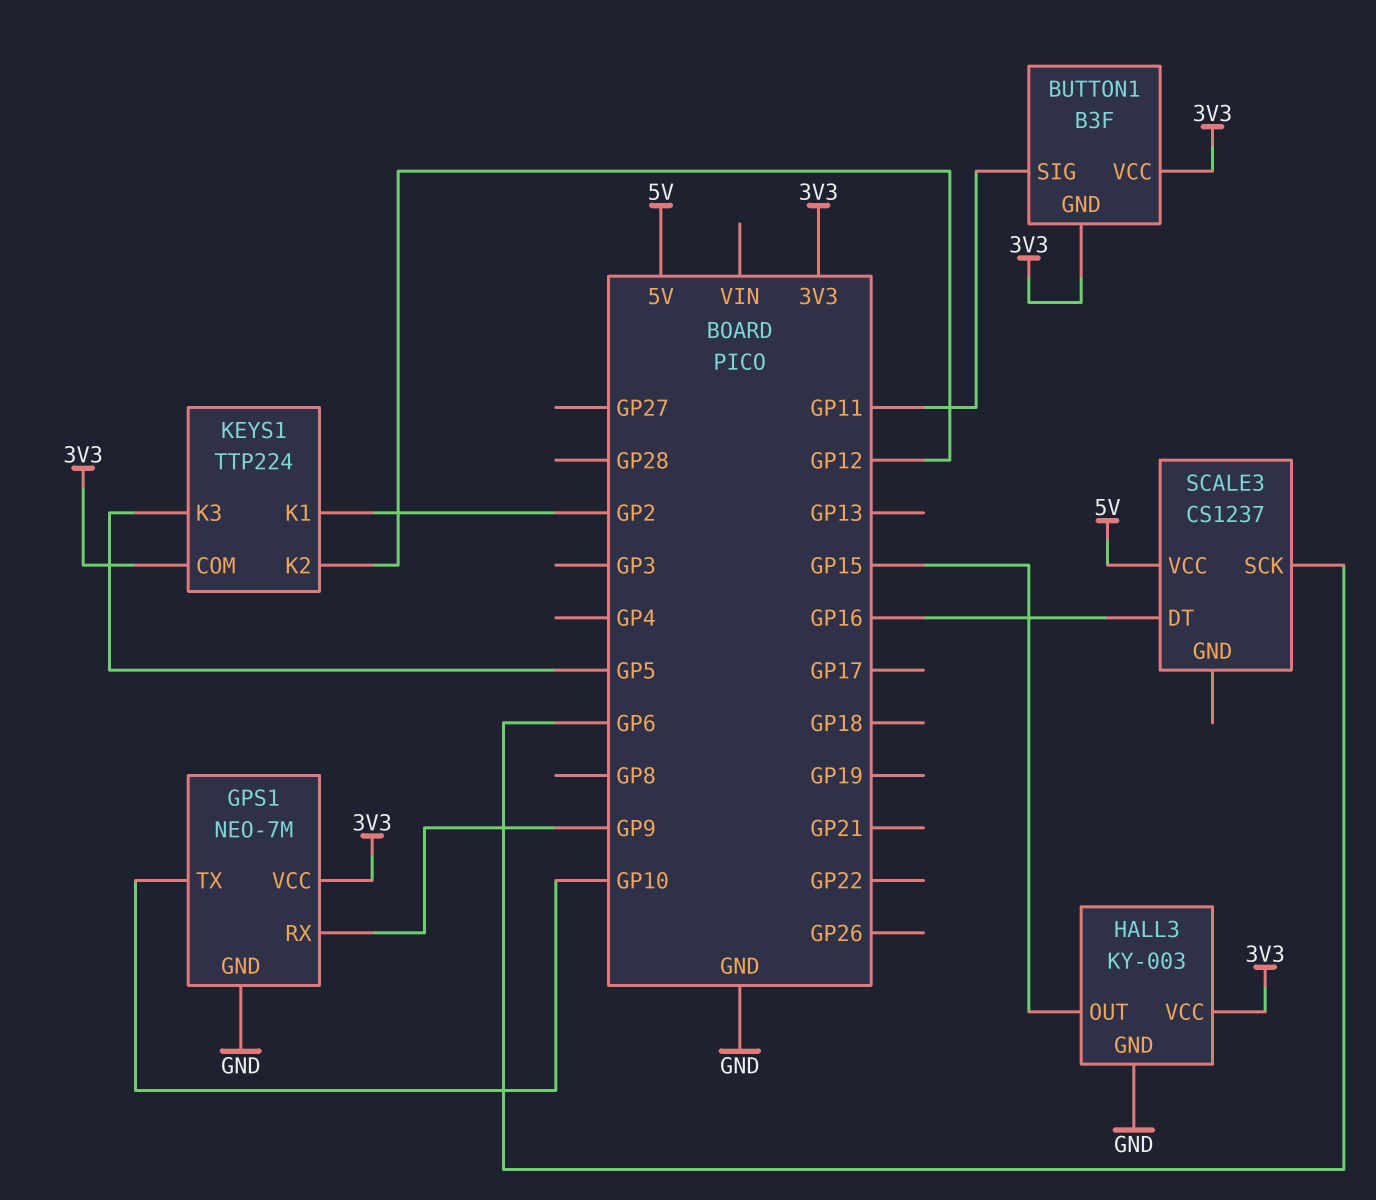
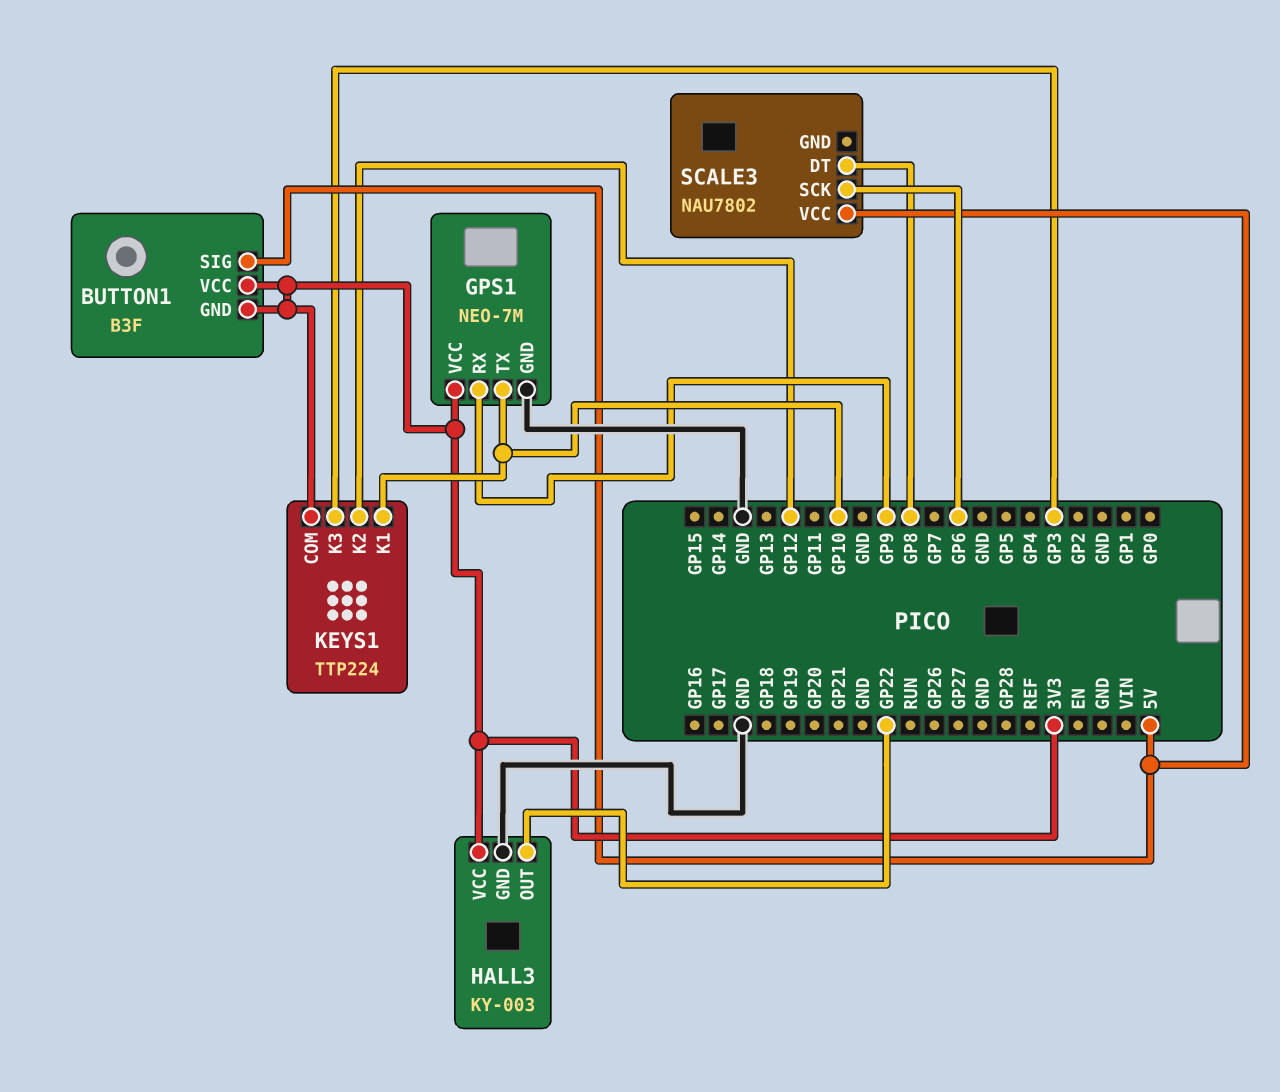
BUTTON1 pin SIG: GP11 -> 5V
HALL3 pin OUT: GP15 -> GP22
KEYS1 pin K1: GP2 -> GP10
KEYS1 pin K3: GP5 -> GP3
SCALE3: CS1237 -> NAU7802
SCALE3 pin DT: GP16 -> GP8

